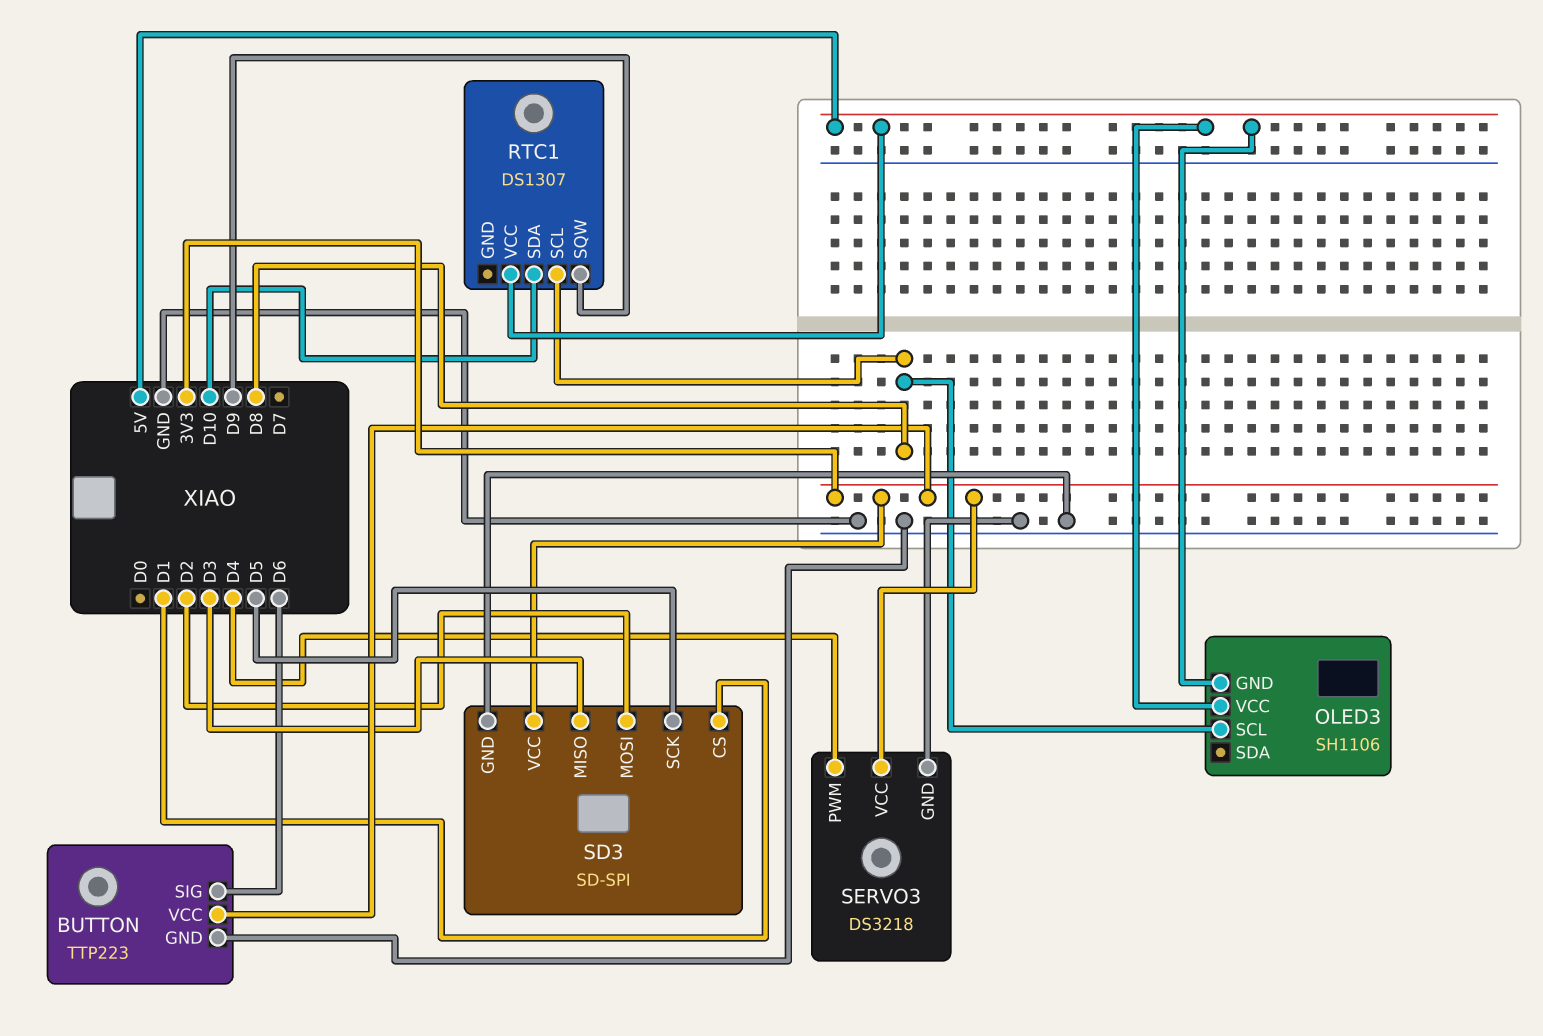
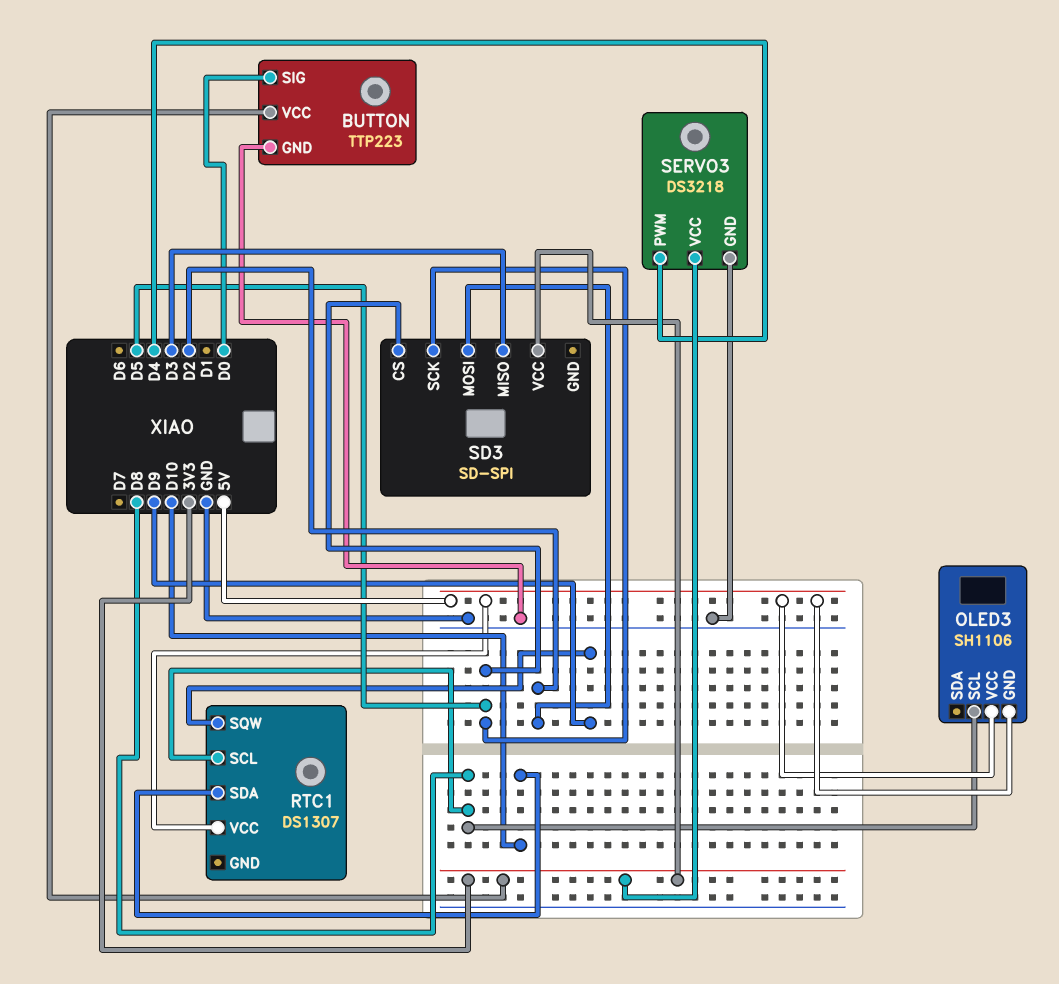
BUTTON pin SIG: D6 -> D0
SD3 pin CS: D1 -> D5
SD3 pin GND: GND -> none

